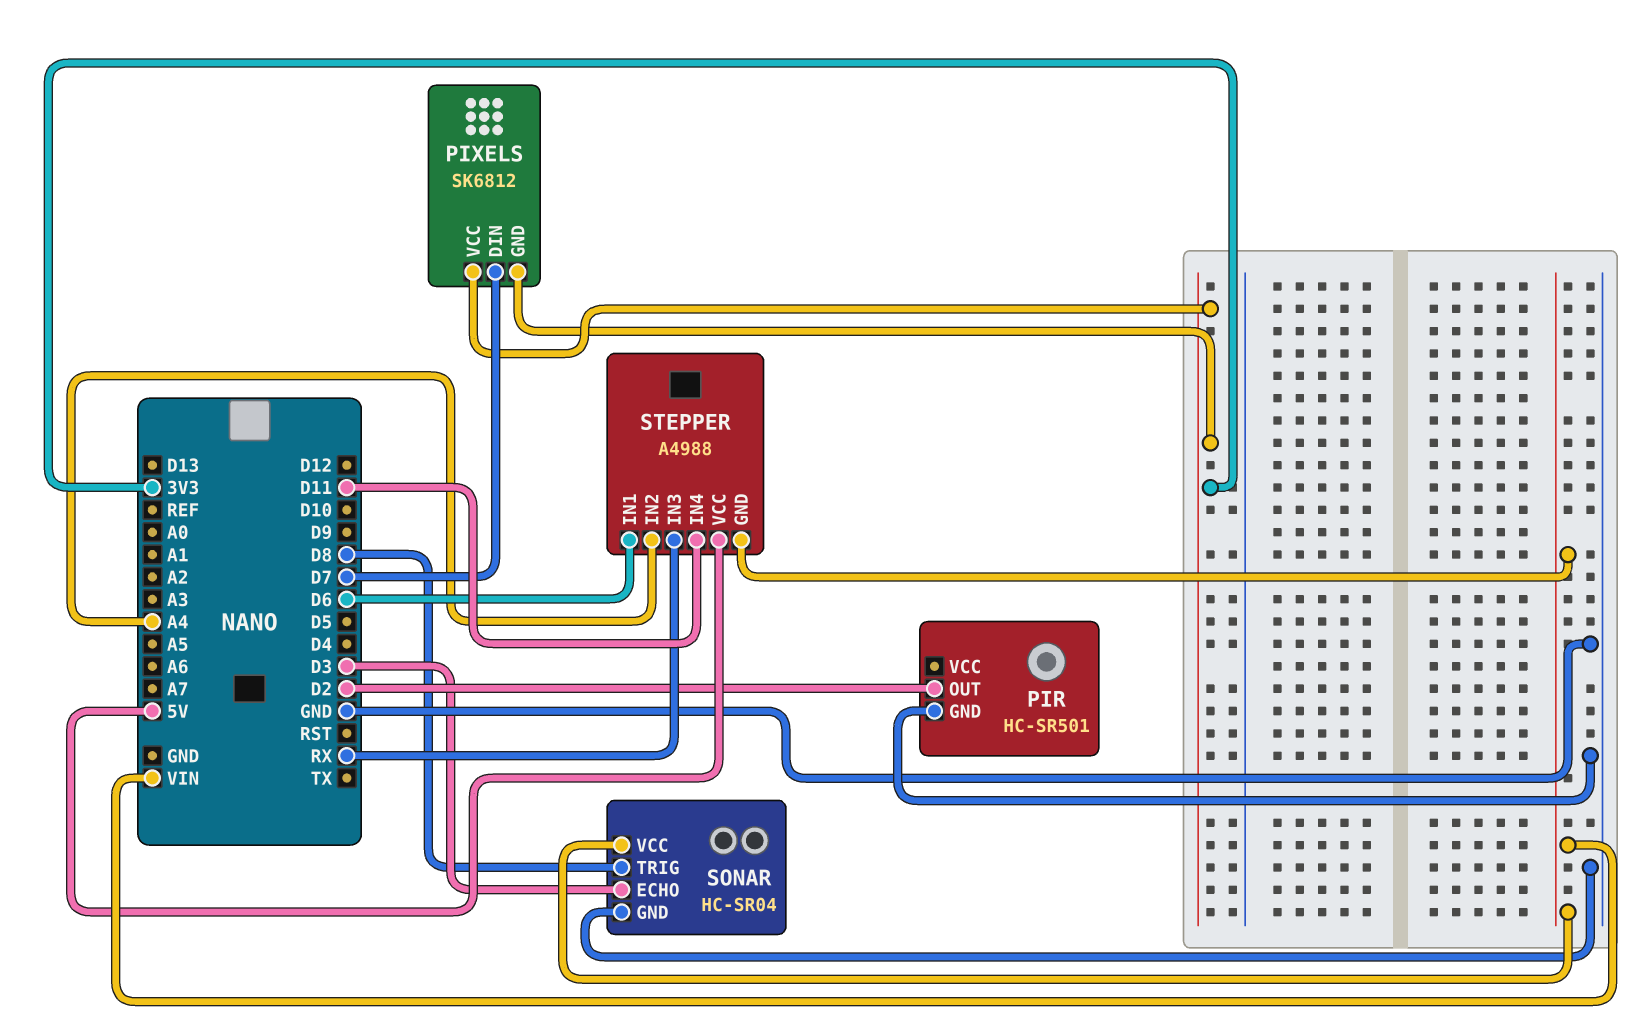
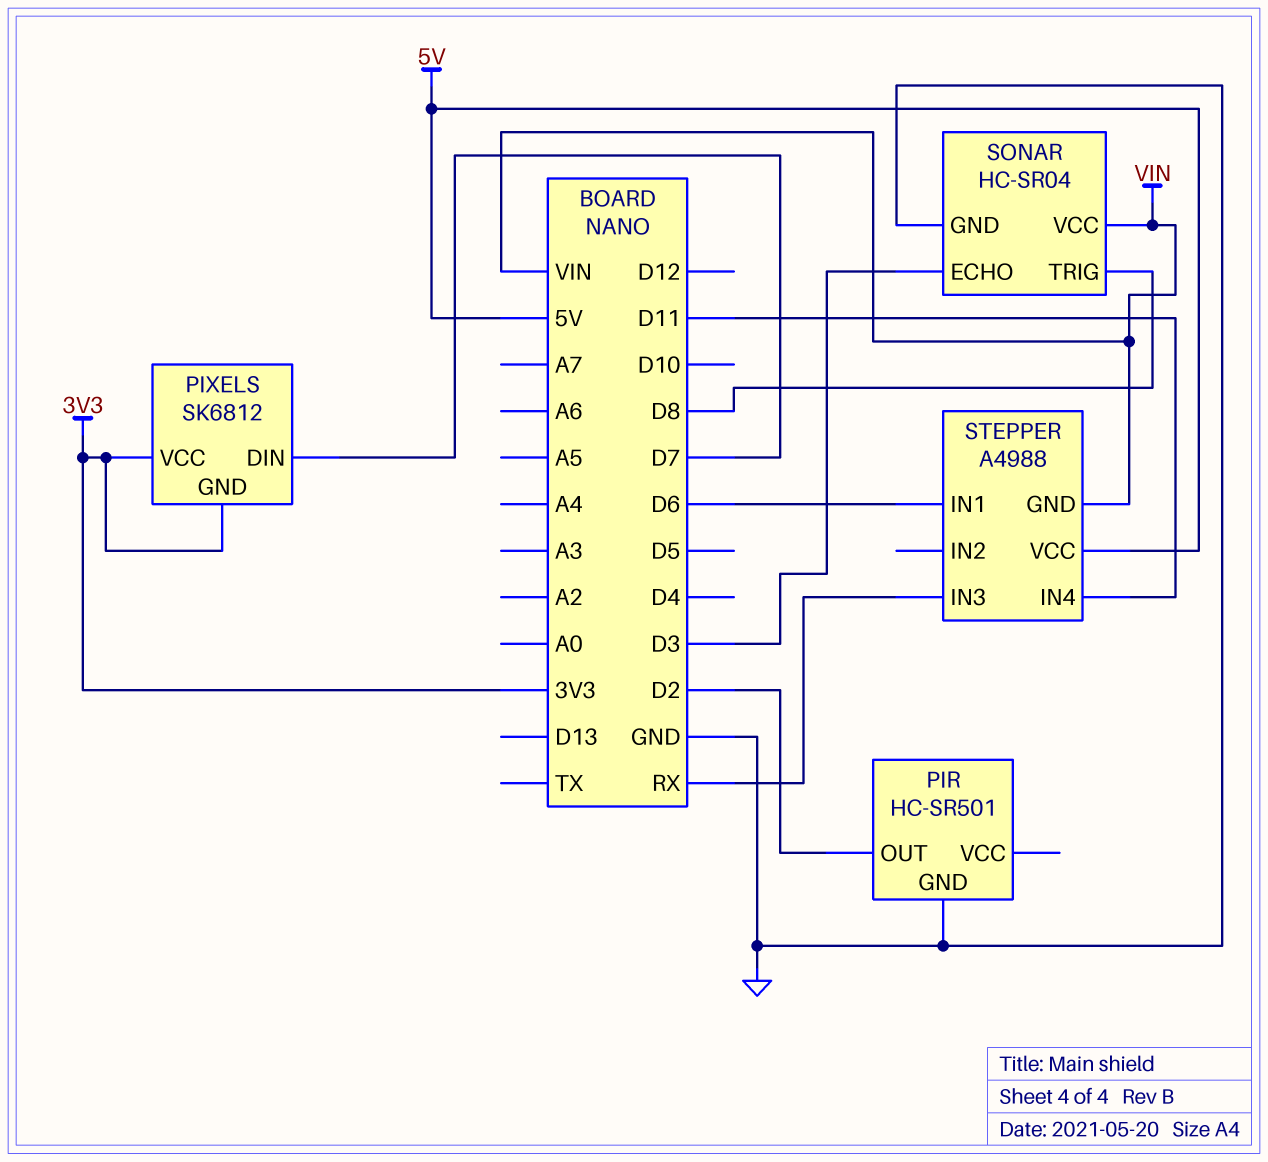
STEPPER pin IN2: A4 -> none

